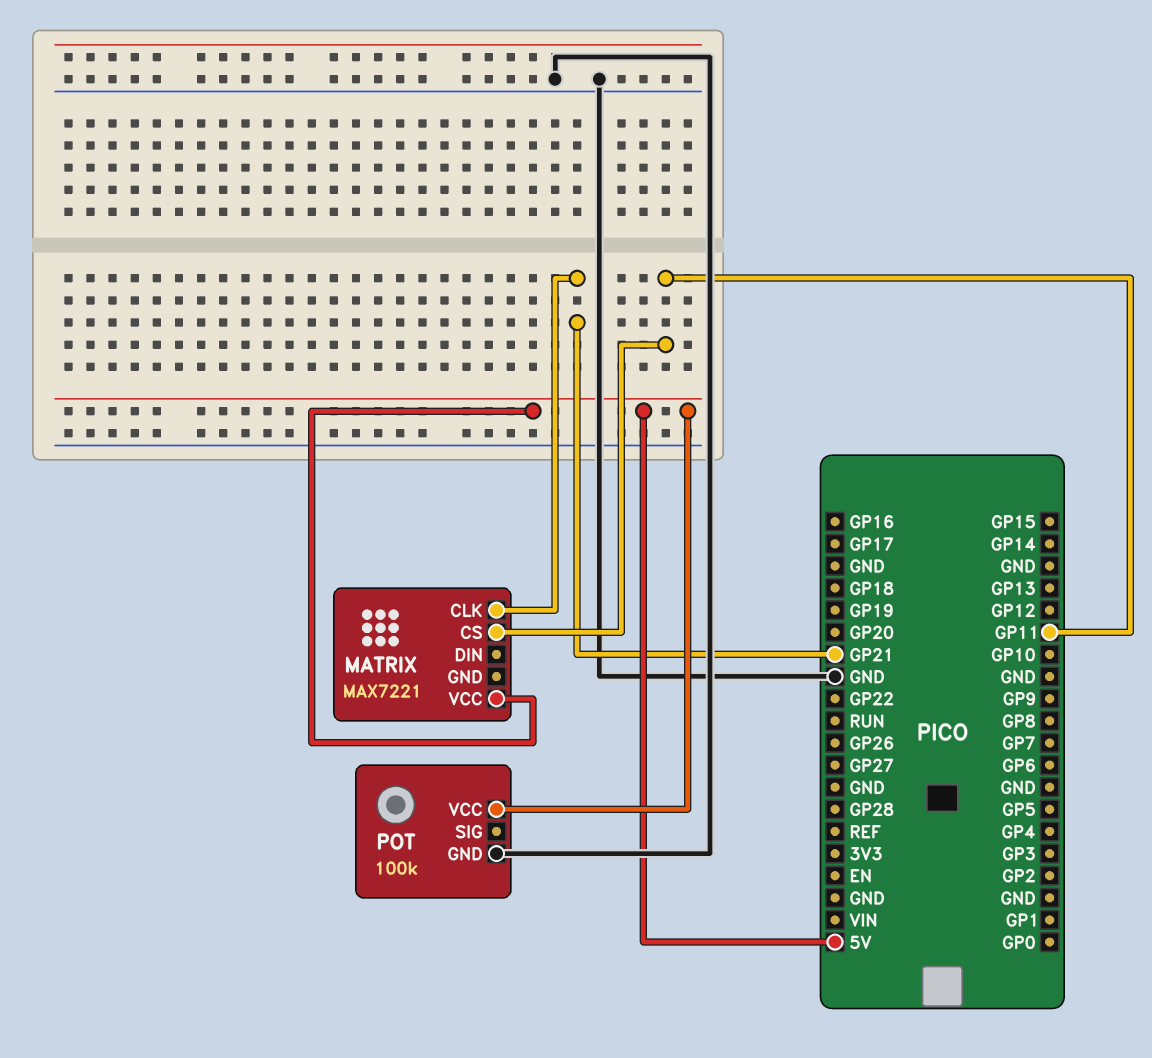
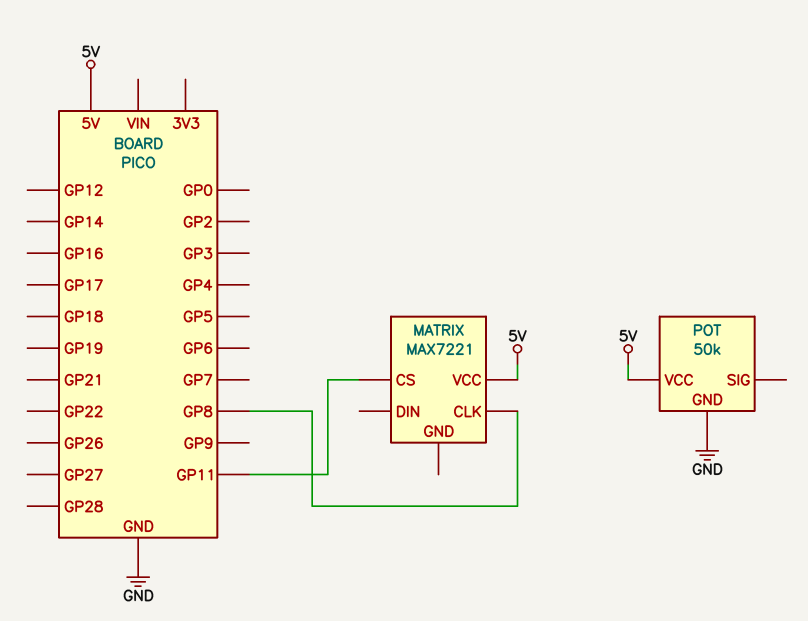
MATRIX pin CLK: GP21 -> GP8
POT: 100k -> 50k

